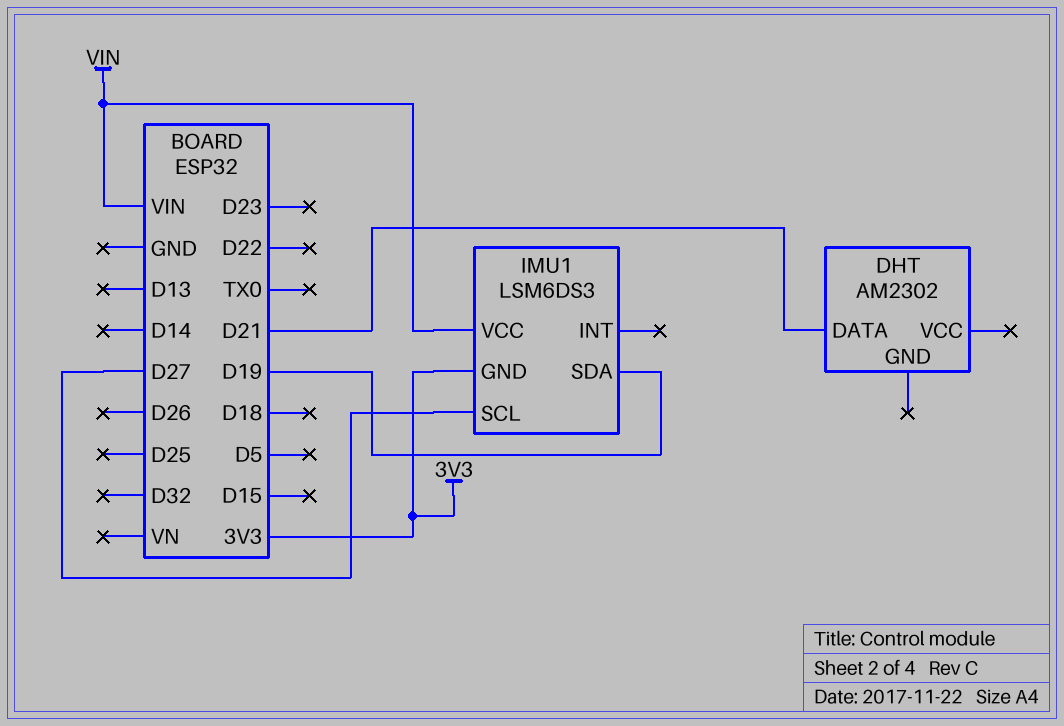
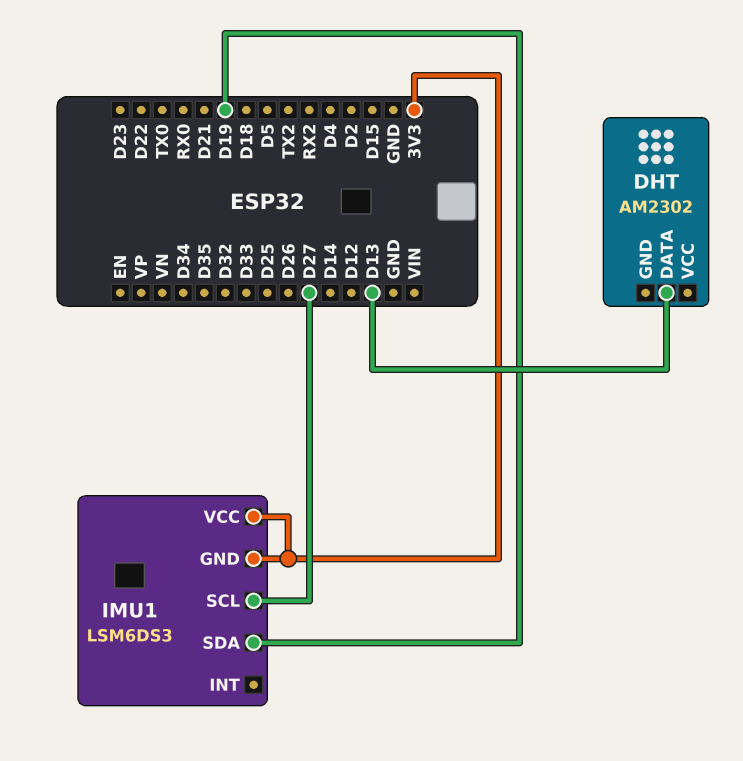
DHT pin DATA: D21 -> D13
IMU1 pin VCC: VIN -> 3V3

